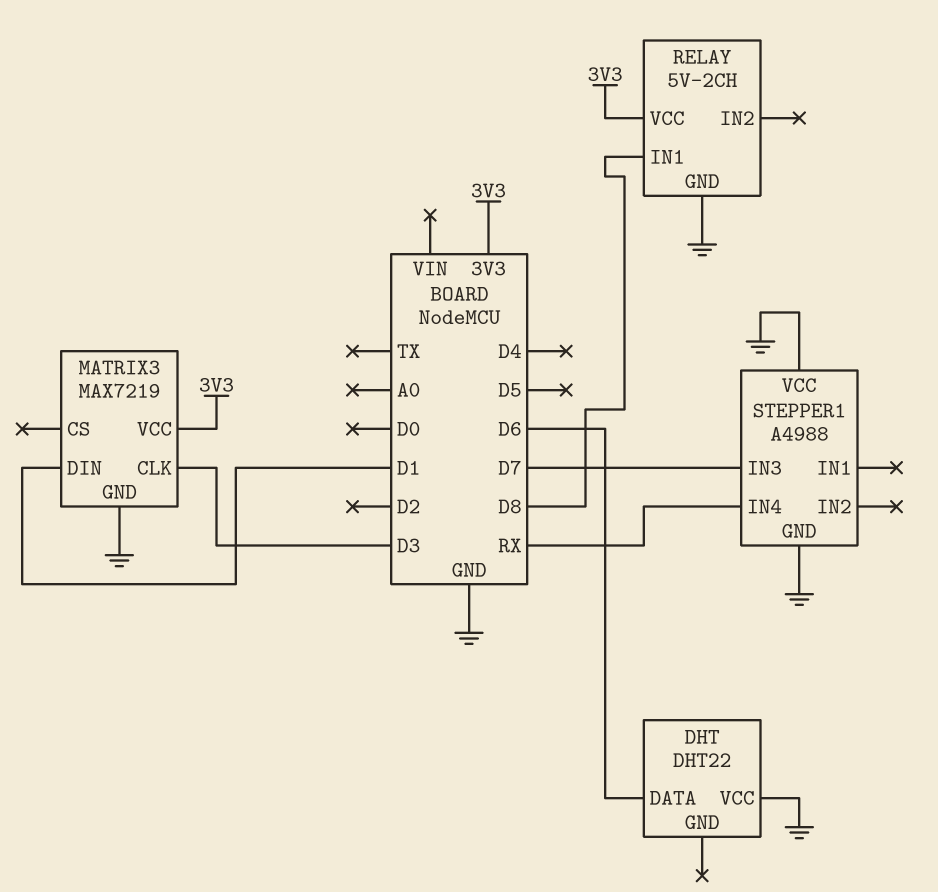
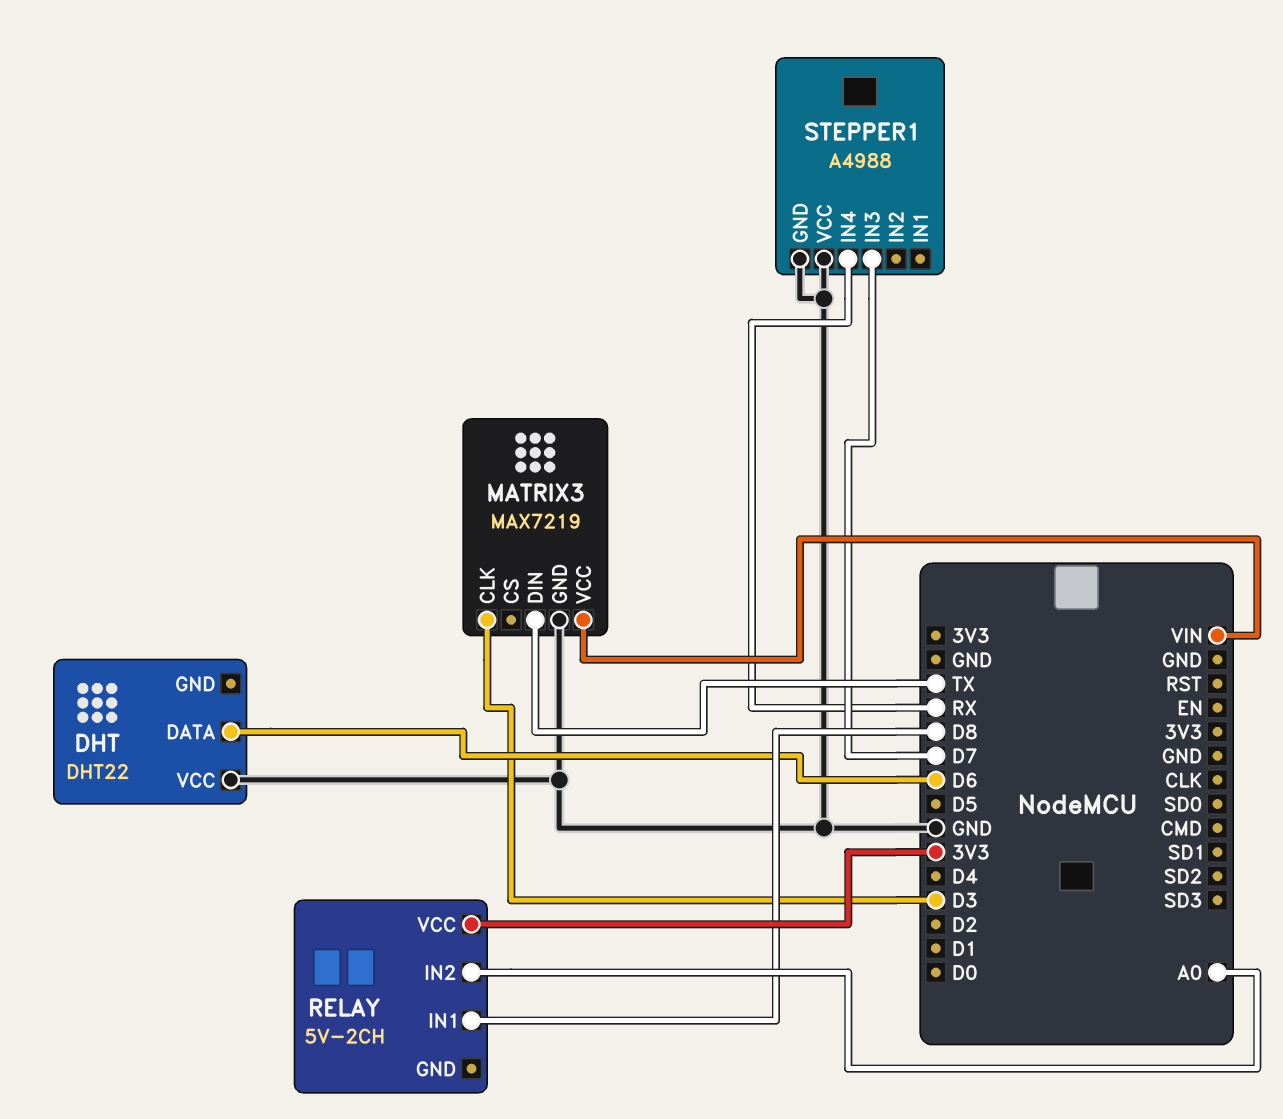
MATRIX3 pin DIN: D1 -> TX
MATRIX3 pin VCC: 3V3 -> VIN
RELAY pin GND: GND -> none
RELAY pin IN2: none -> A0

